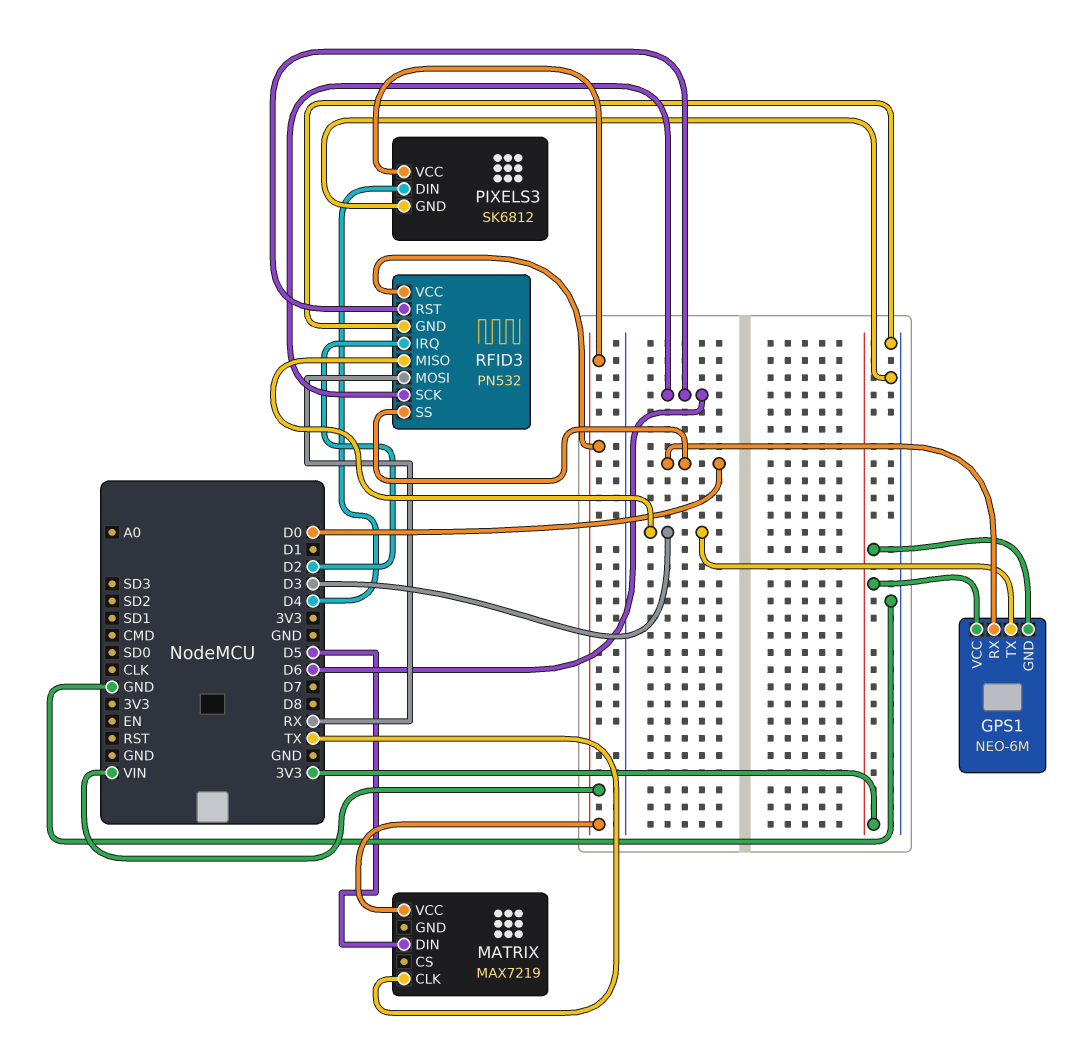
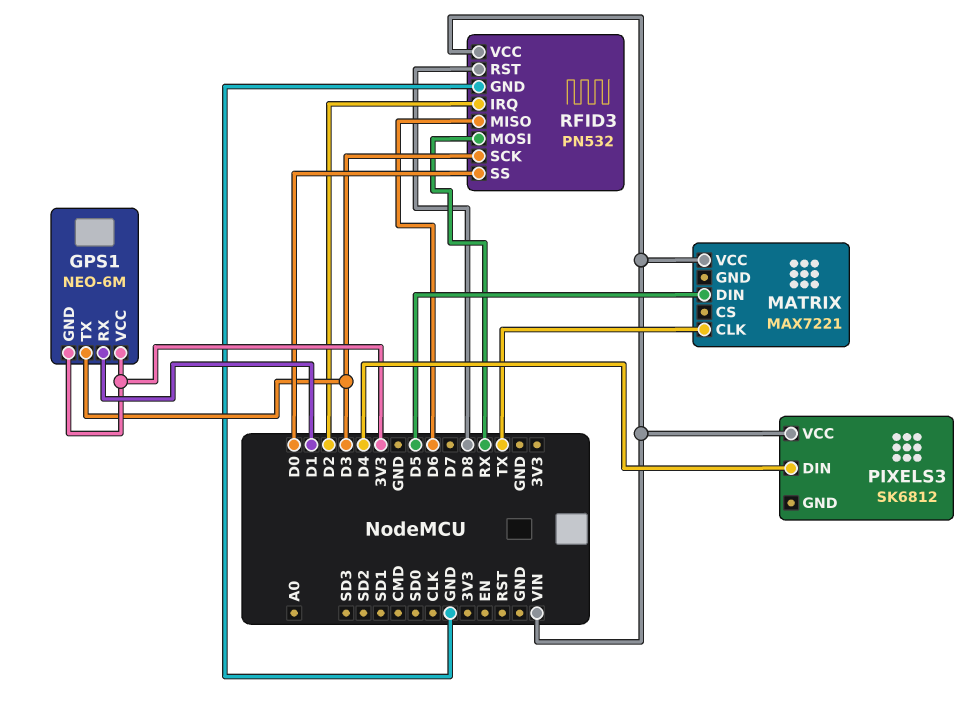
GPS1 pin RX: D0 -> D1
MATRIX: MAX7219 -> MAX7221
PIXELS3 pin GND: GND -> none
RFID3 pin MISO: D3 -> D6
RFID3 pin RST: D6 -> D8
RFID3 pin SCK: D6 -> D3

